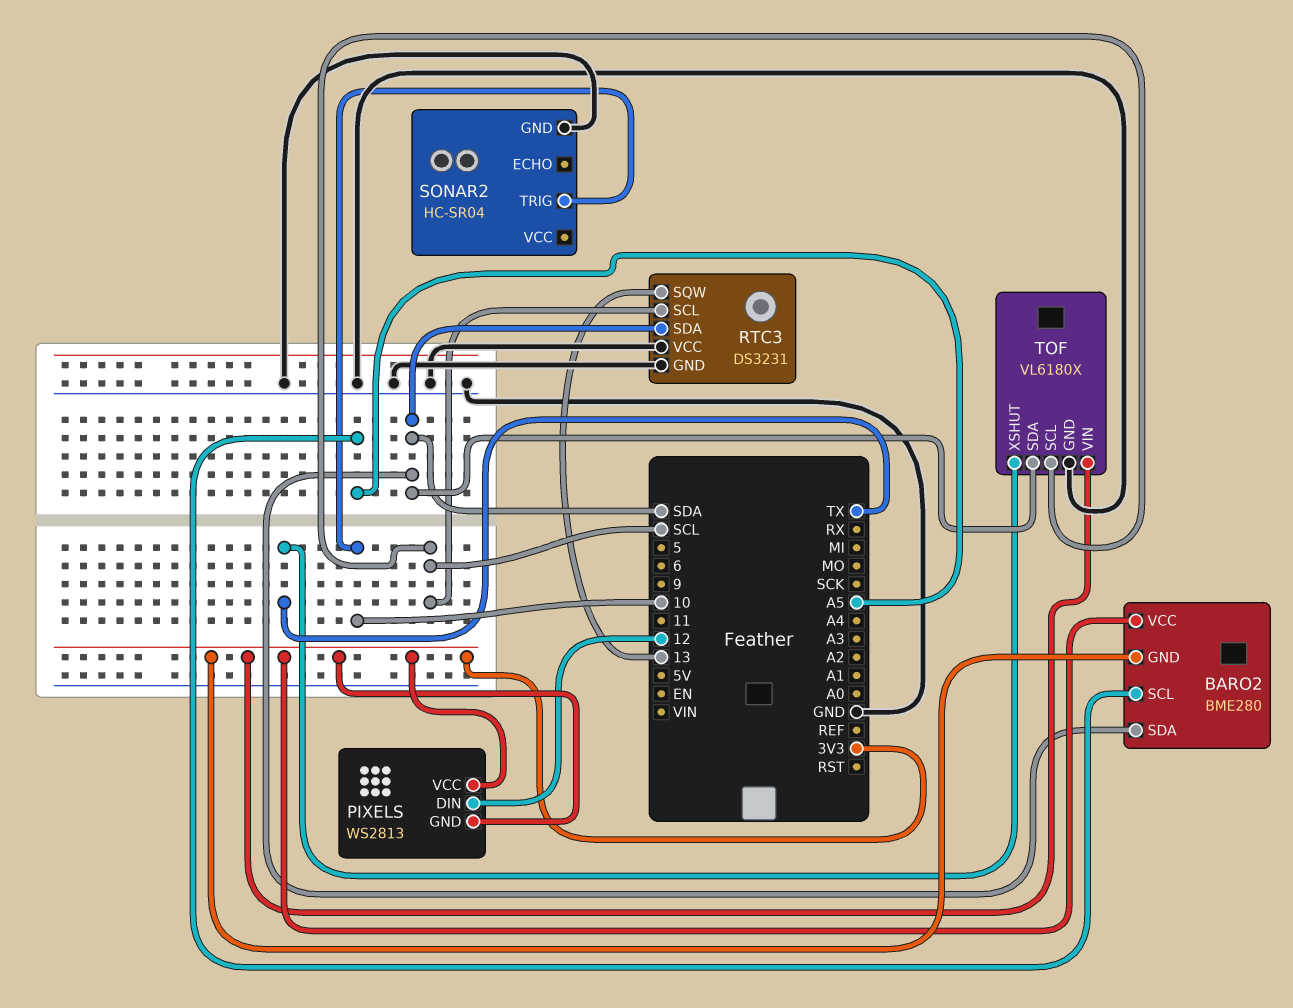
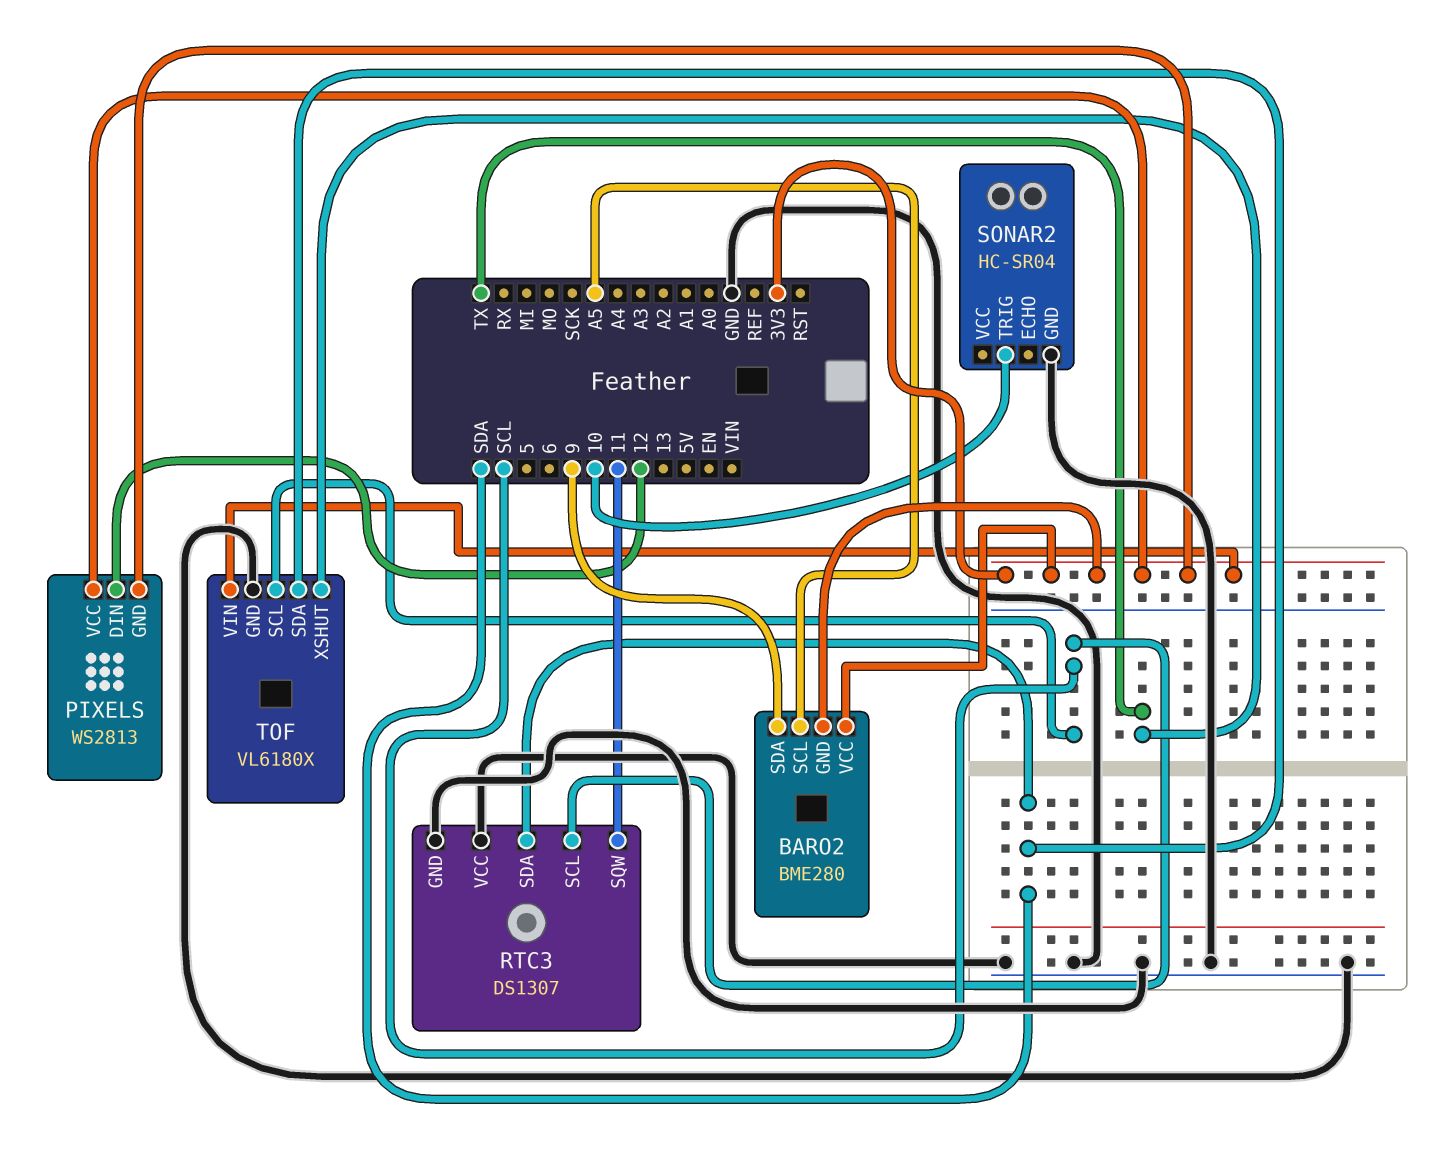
BARO2 pin SDA: SDA -> 9
RTC3: DS3231 -> DS1307
RTC3 pin SQW: 13 -> 11

